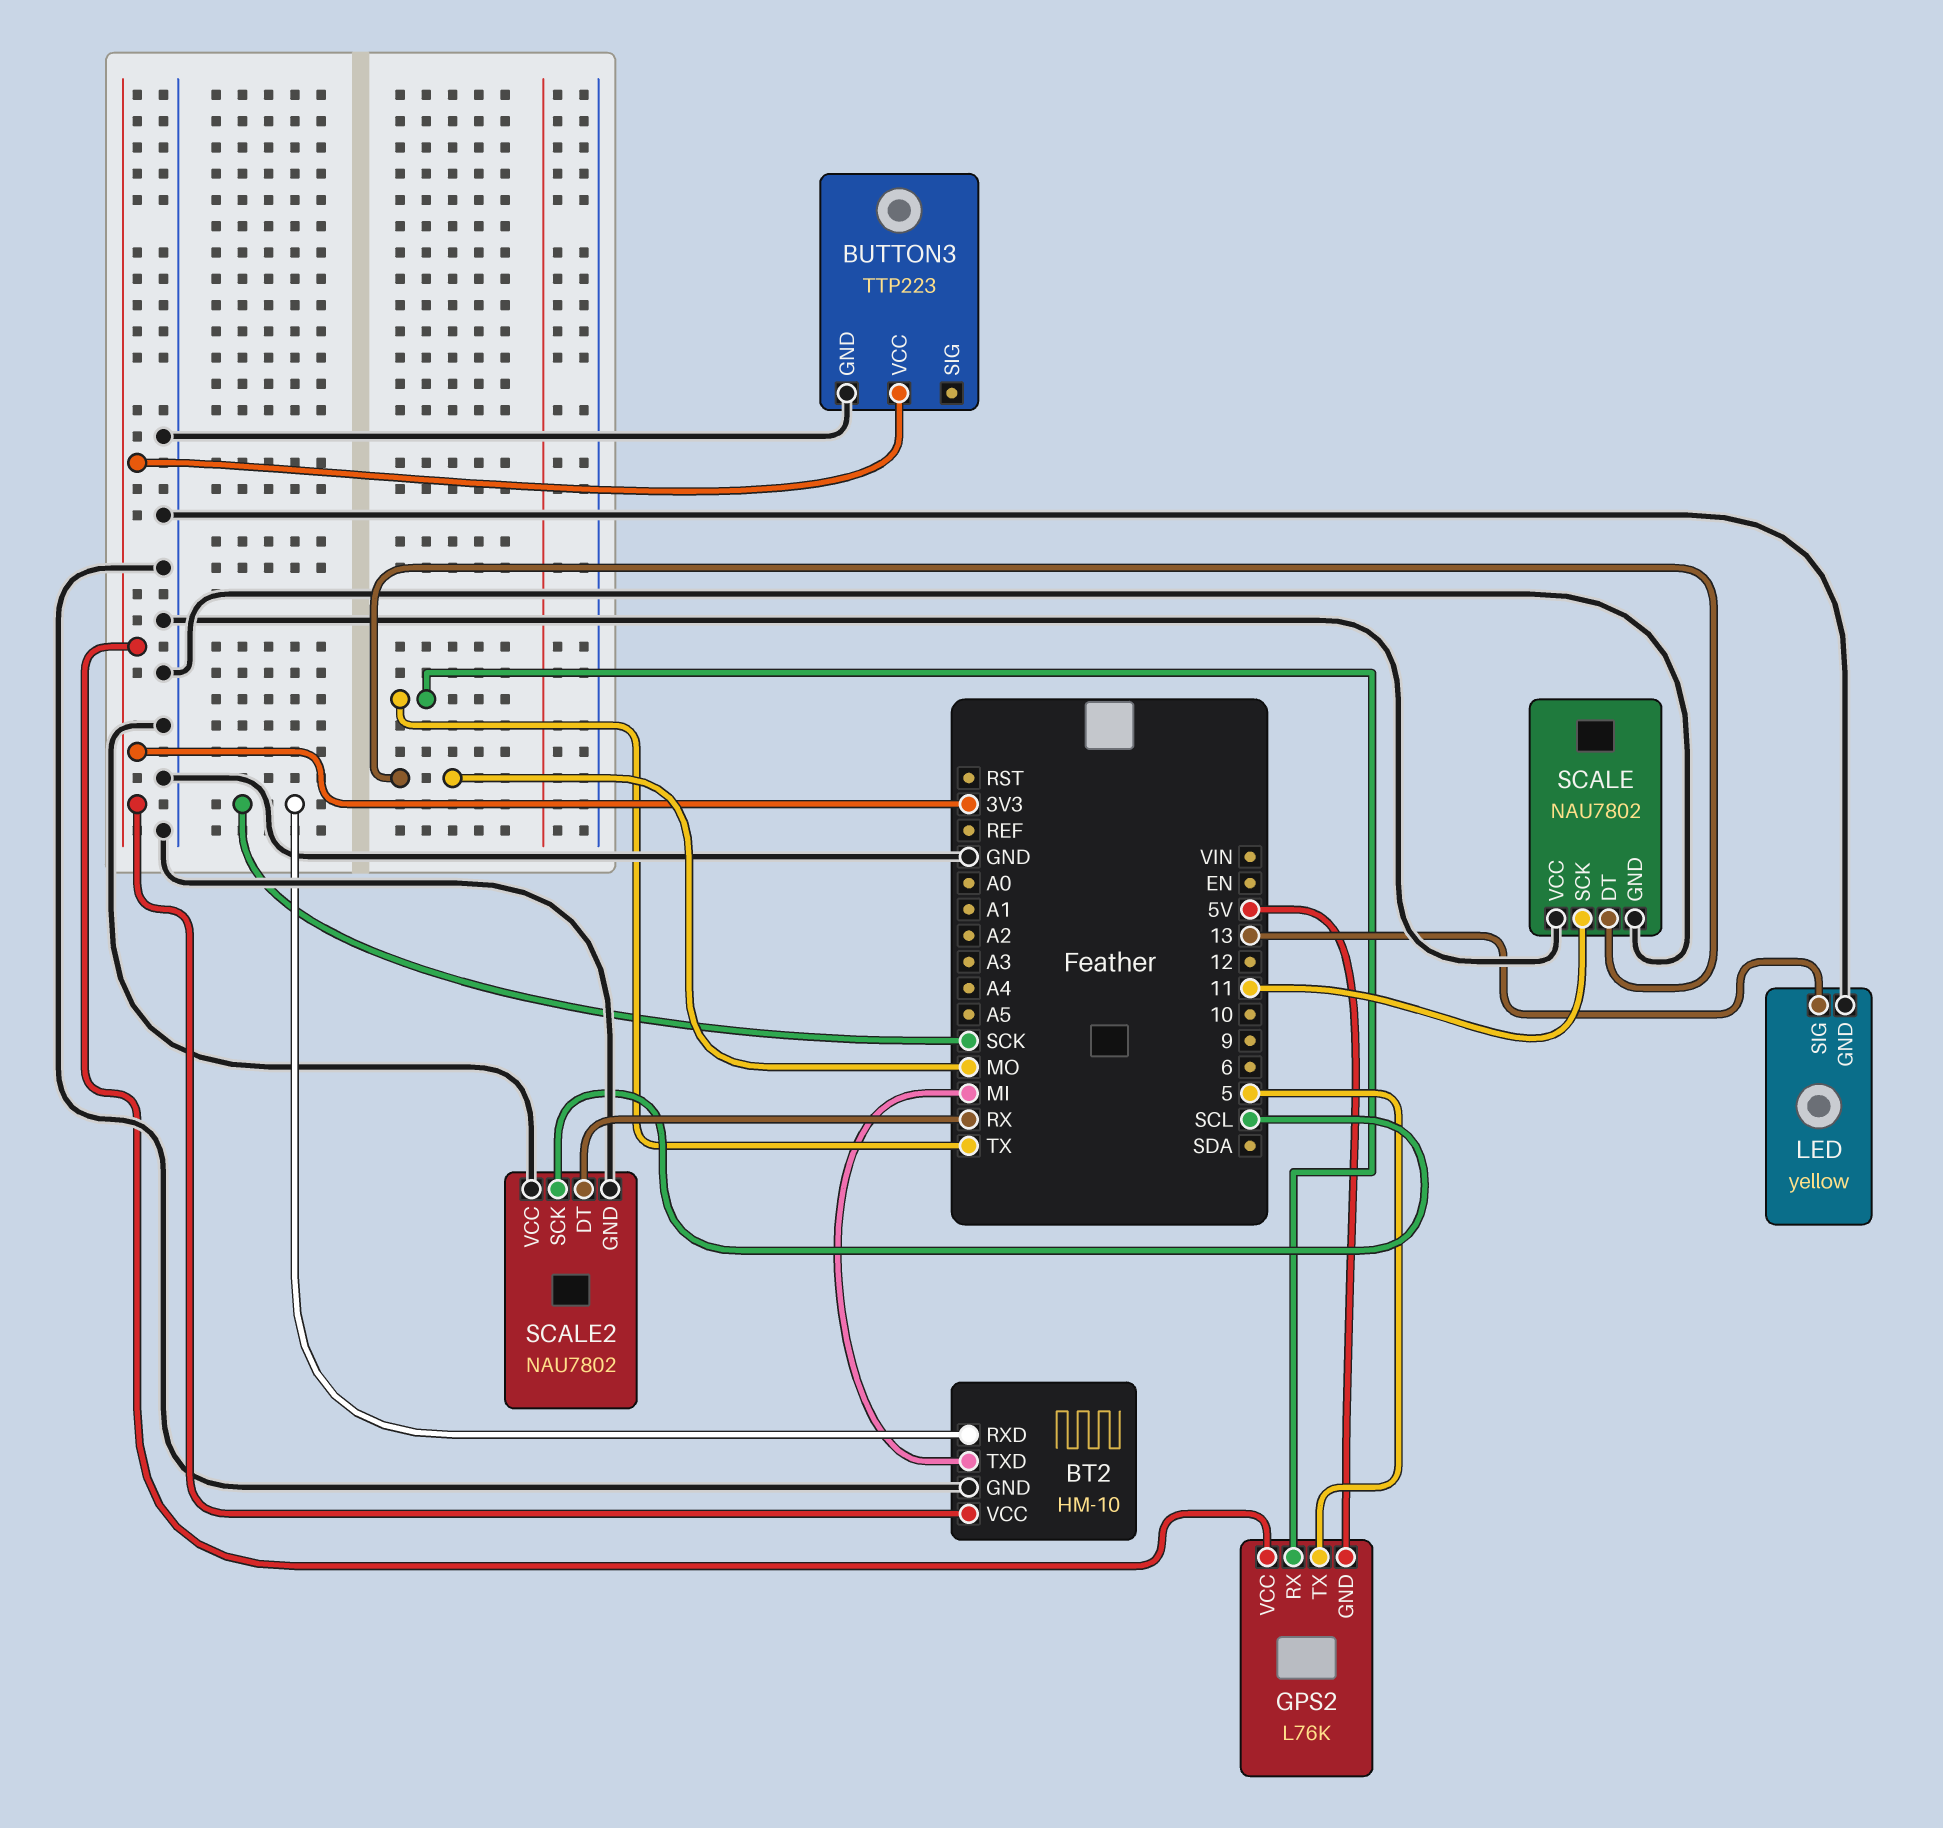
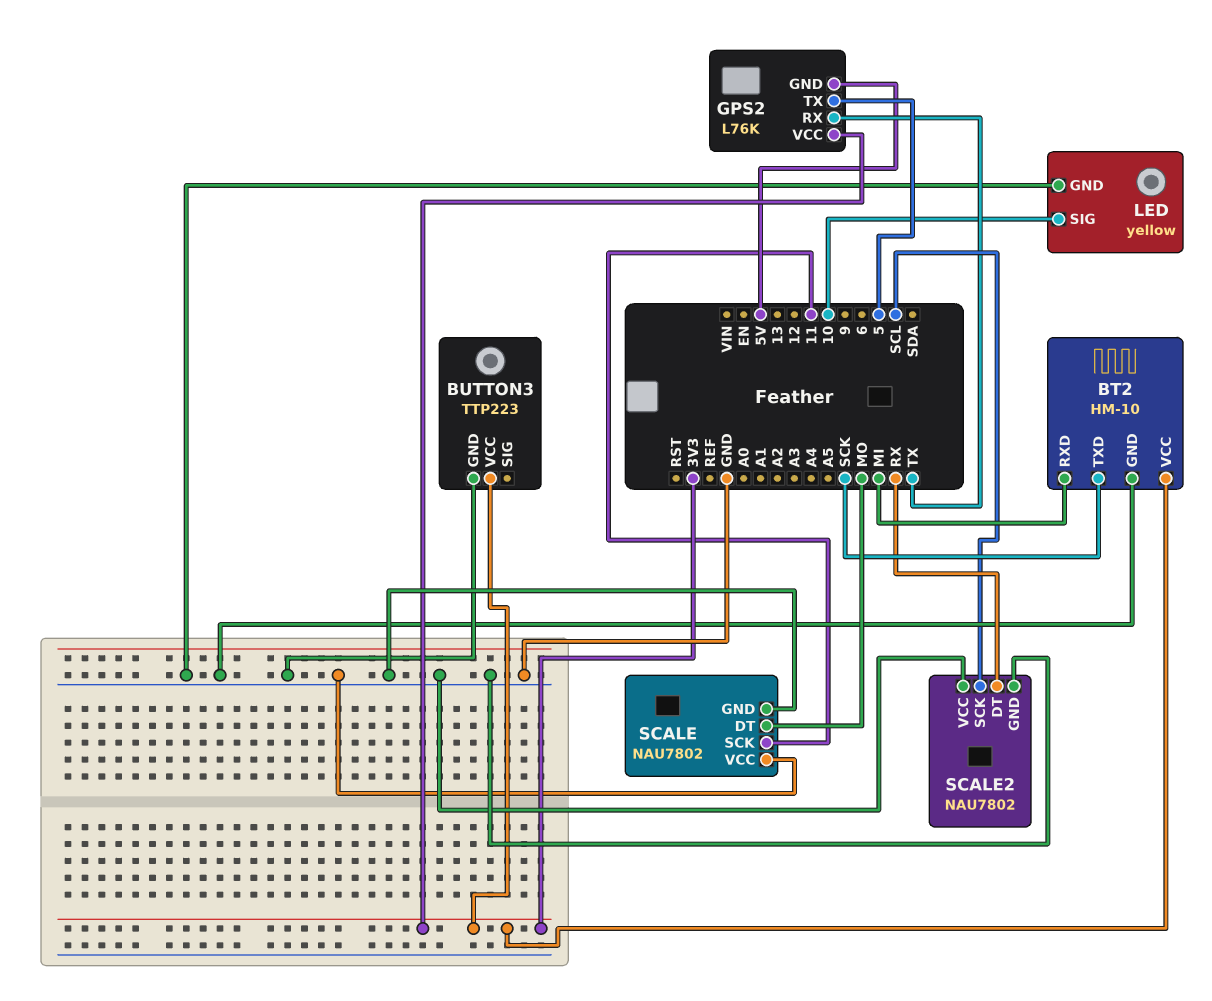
BT2 pin RXD: SCK -> MI
BT2 pin TXD: MI -> SCK
LED pin SIG: 13 -> 10

